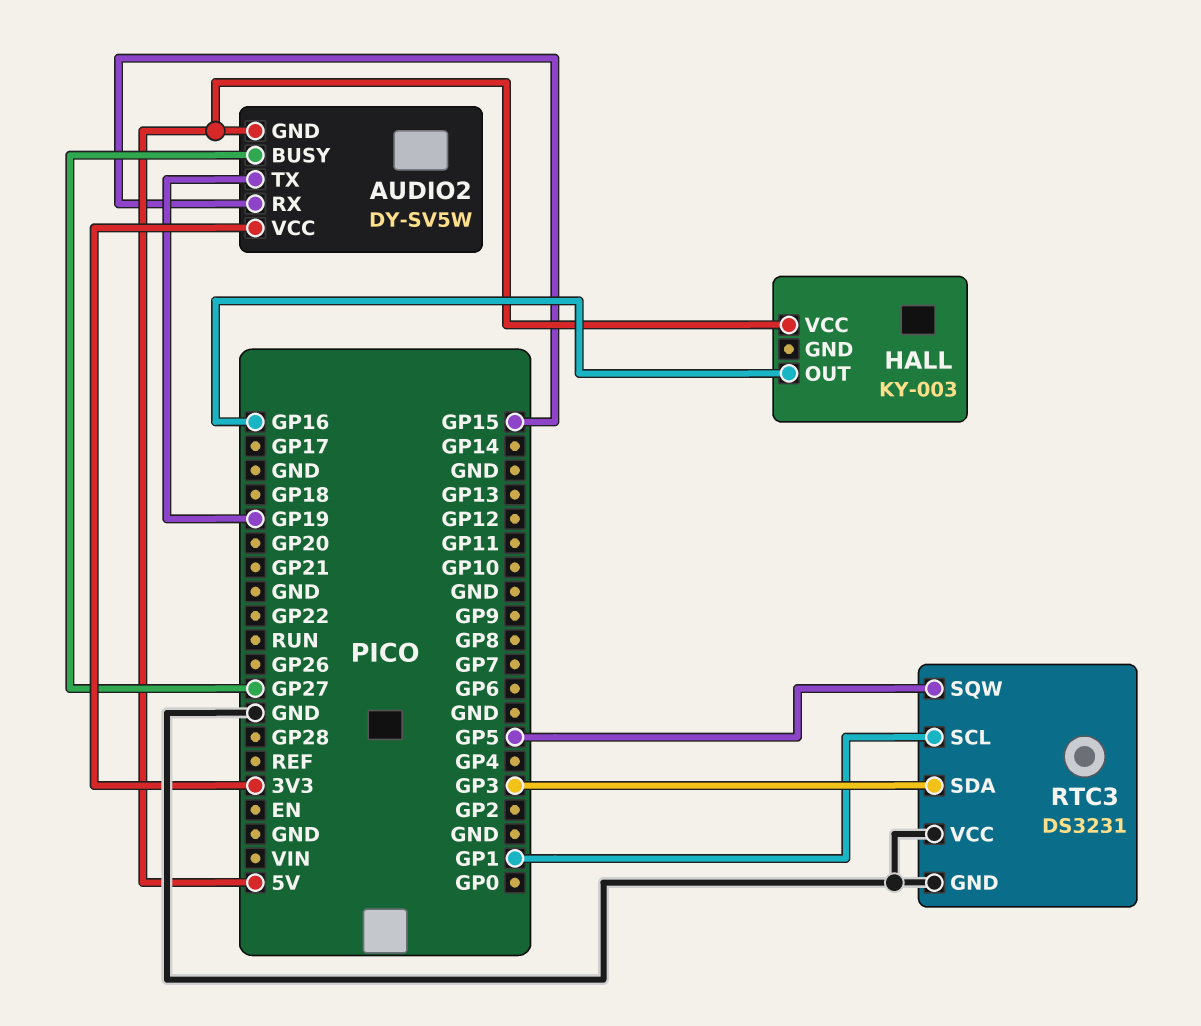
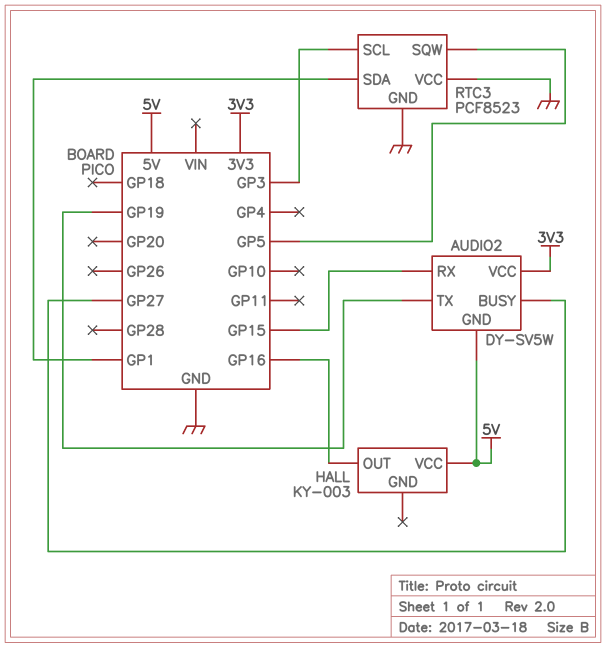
RTC3: DS3231 -> PCF8523
RTC3 pin SCL: GP1 -> GP3
RTC3 pin SDA: GP3 -> GP1

